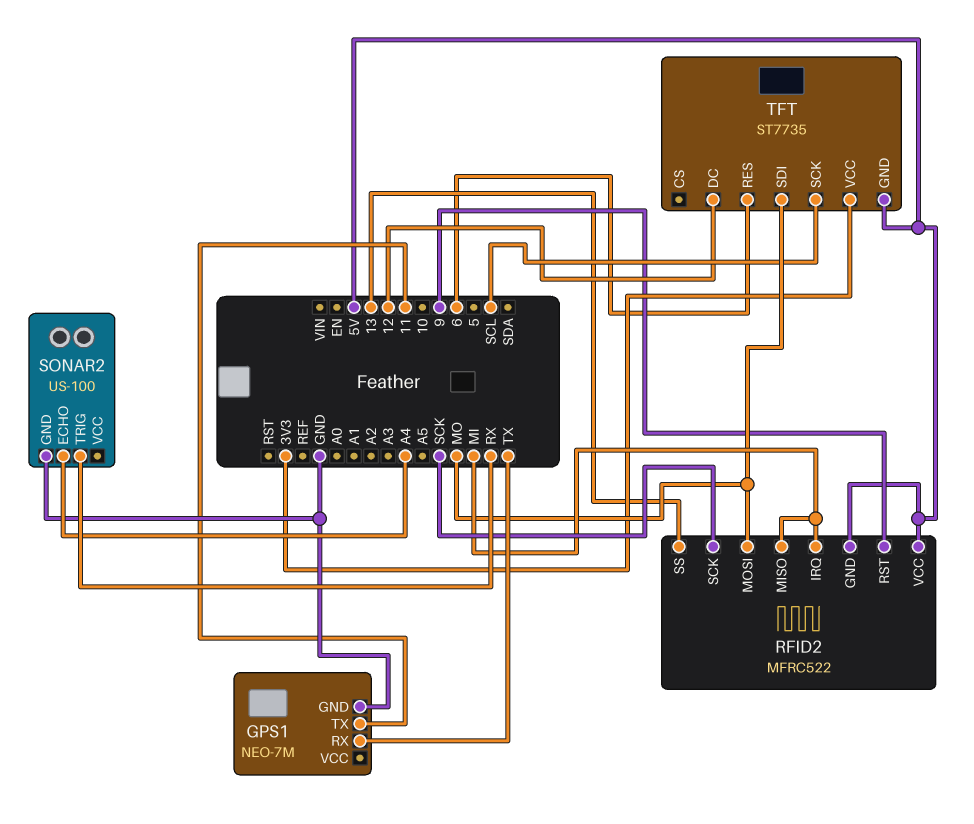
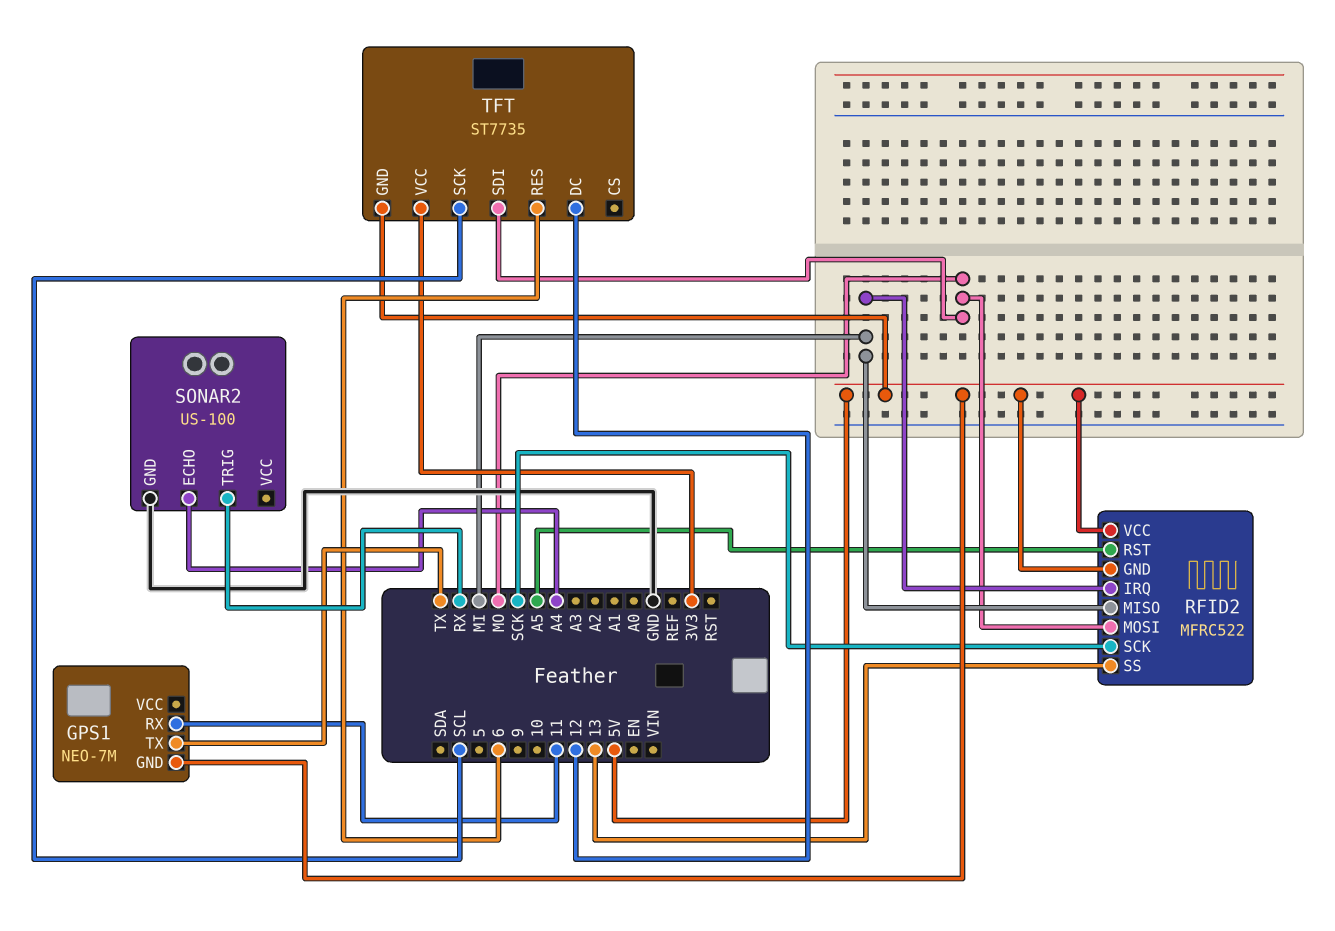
GPS1 pin GND: GND -> 5V
GPS1 pin RX: TX -> 11
GPS1 pin TX: 11 -> TX
RFID2 pin RST: 9 -> A5

